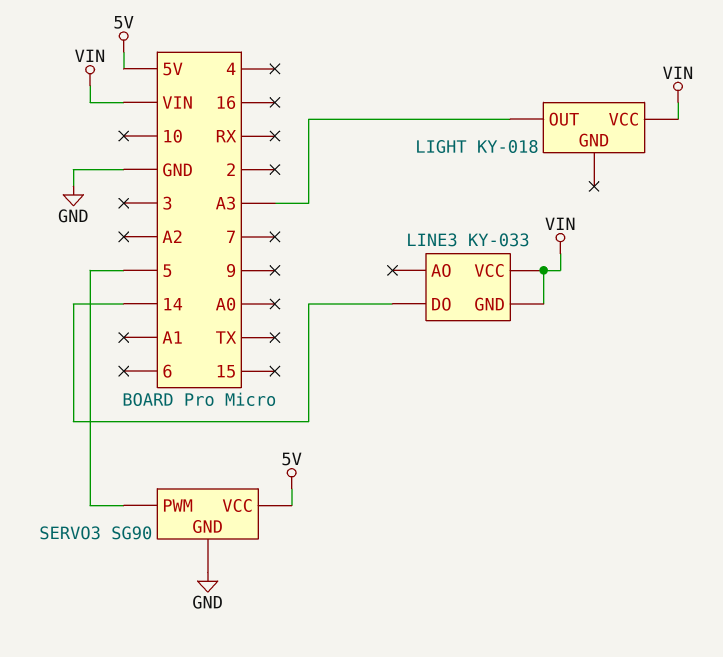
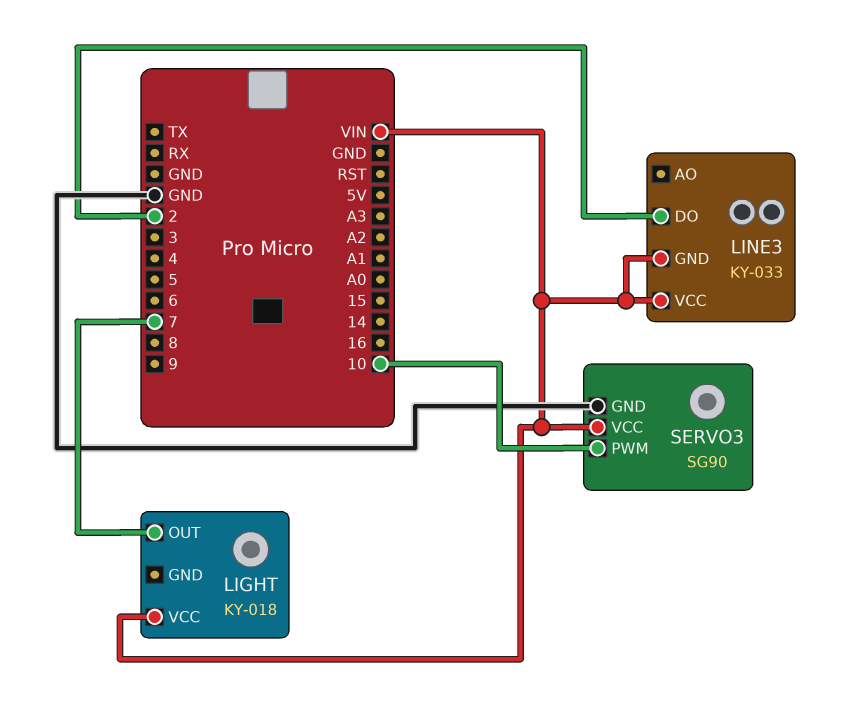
LIGHT pin OUT: A3 -> 7
LINE3 pin DO: 14 -> 2
SERVO3 pin PWM: 5 -> 10
SERVO3 pin VCC: 5V -> VIN

